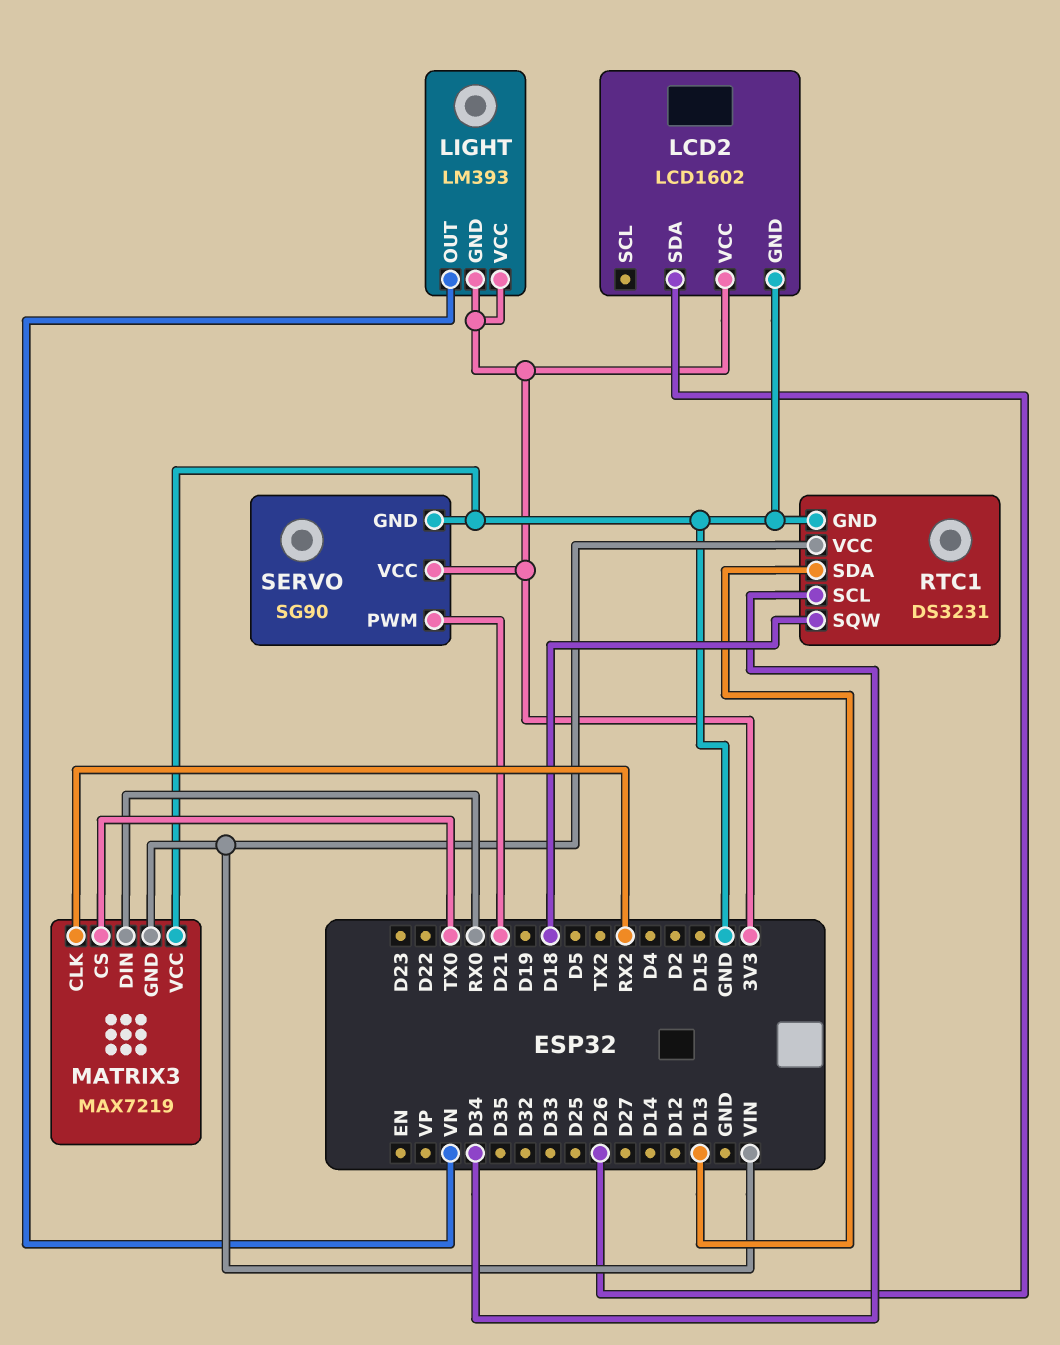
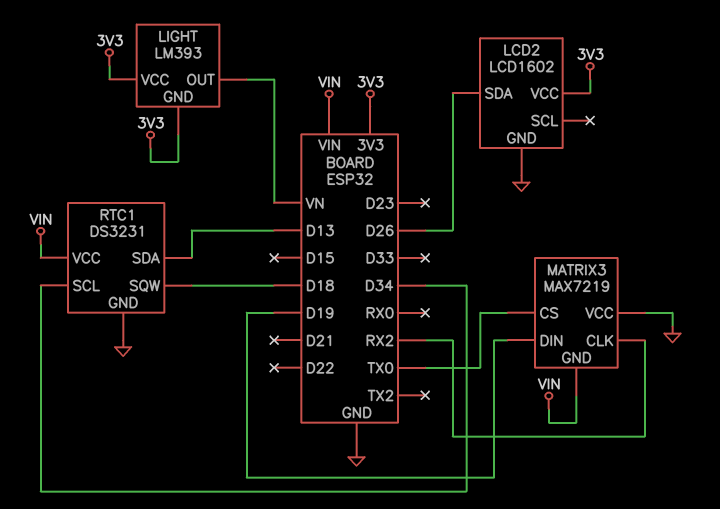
MATRIX3 pin DIN: RX0 -> D19
SERVO: SG90 -> none
SERVO pin GND: GND -> none
SERVO pin PWM: D21 -> none
SERVO pin VCC: 3V3 -> none

